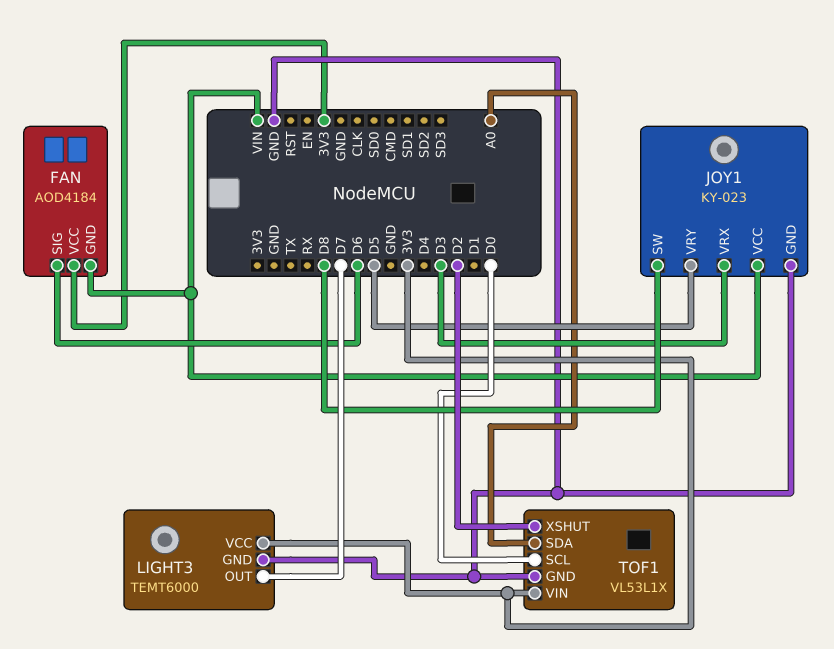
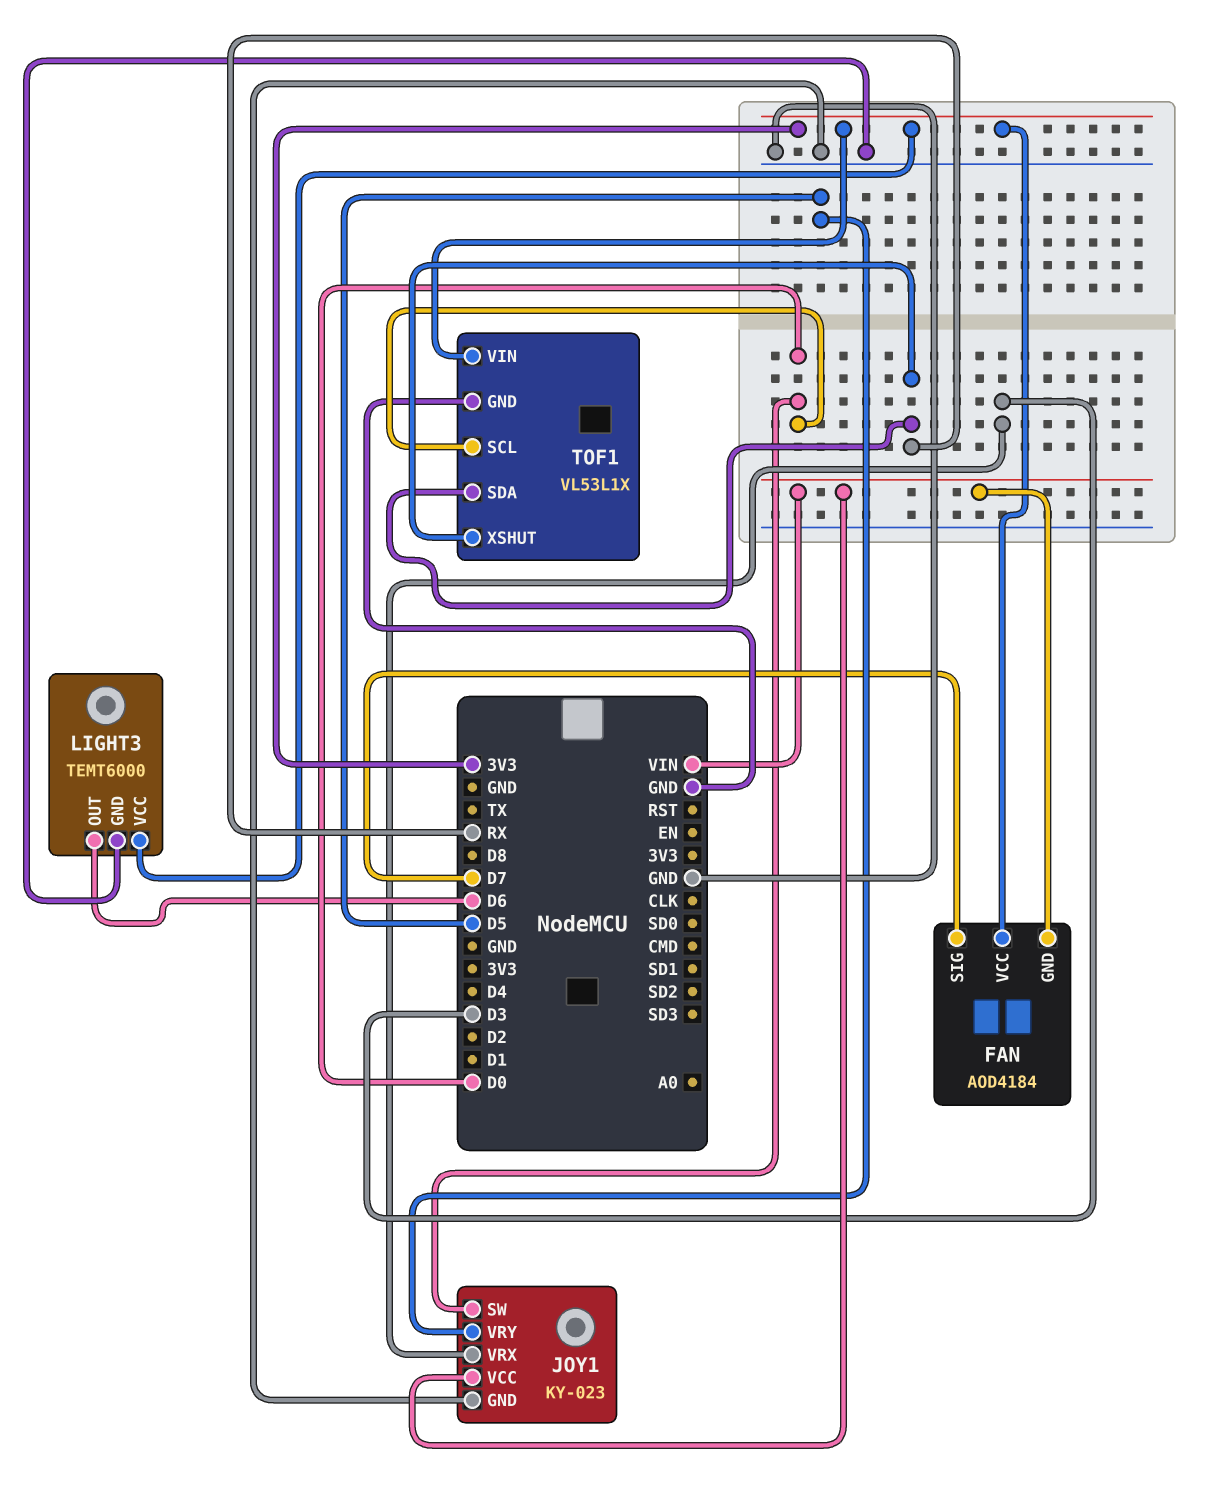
FAN pin SIG: D6 -> D7
JOY1 pin SW: D8 -> D0
LIGHT3 pin OUT: D7 -> D6
TOF1 pin SDA: A0 -> RX
TOF1 pin XSHUT: D2 -> RX

